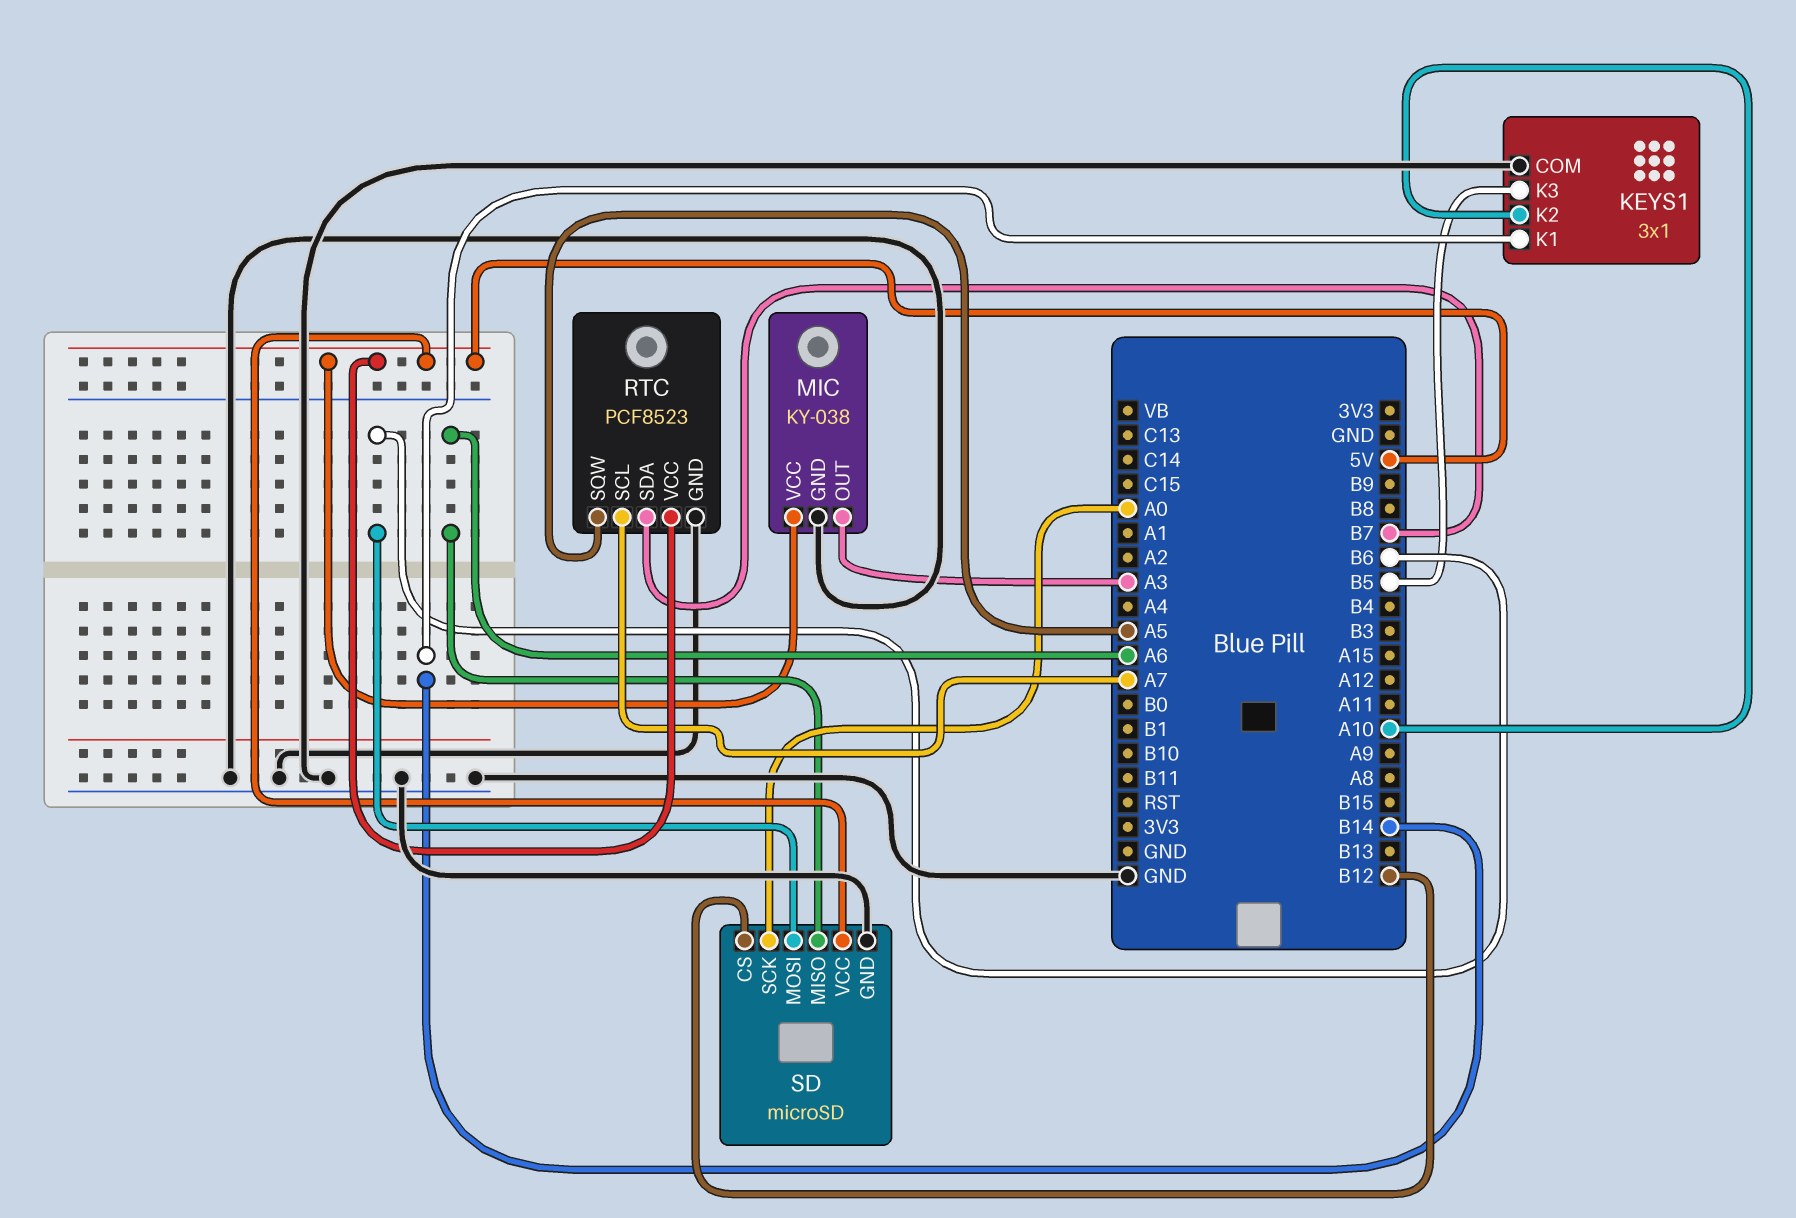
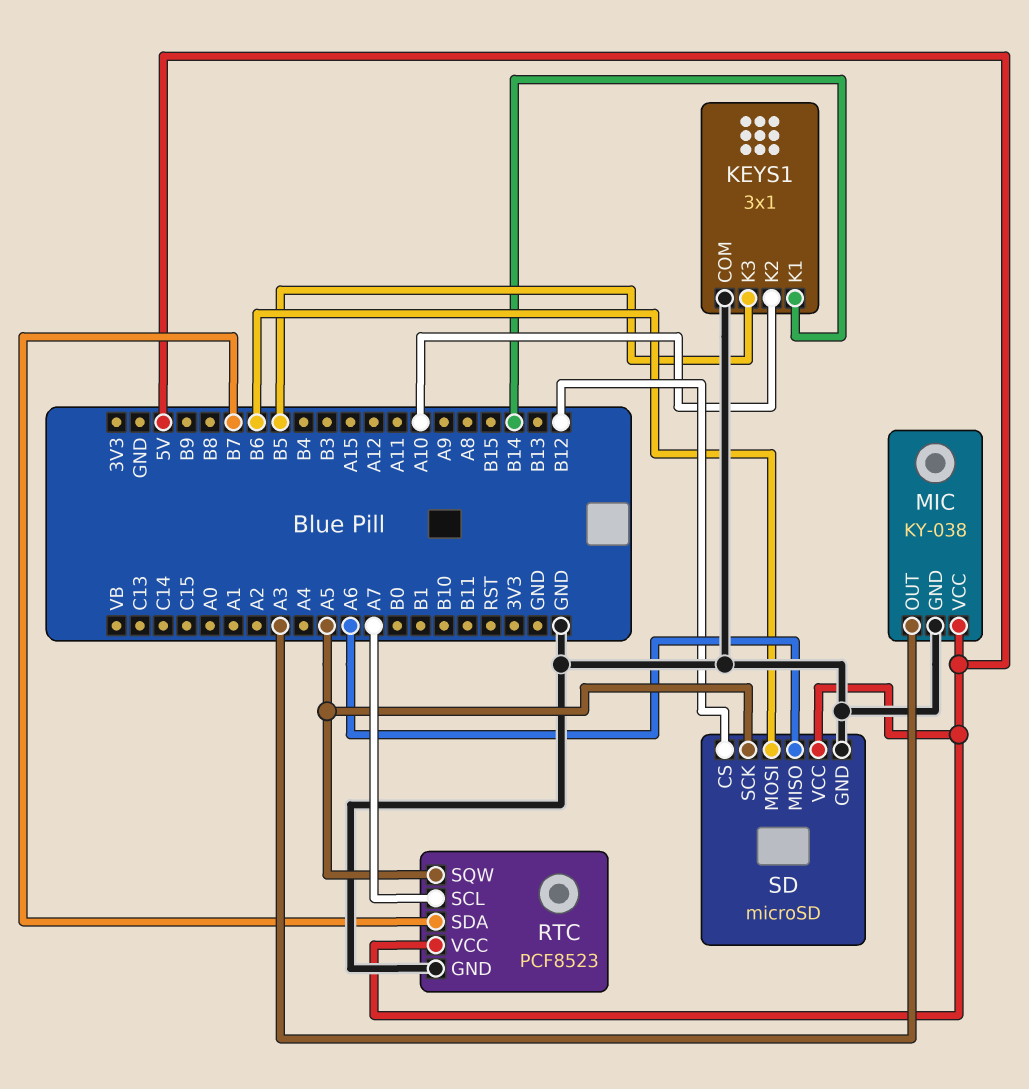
SD pin SCK: A0 -> A5

